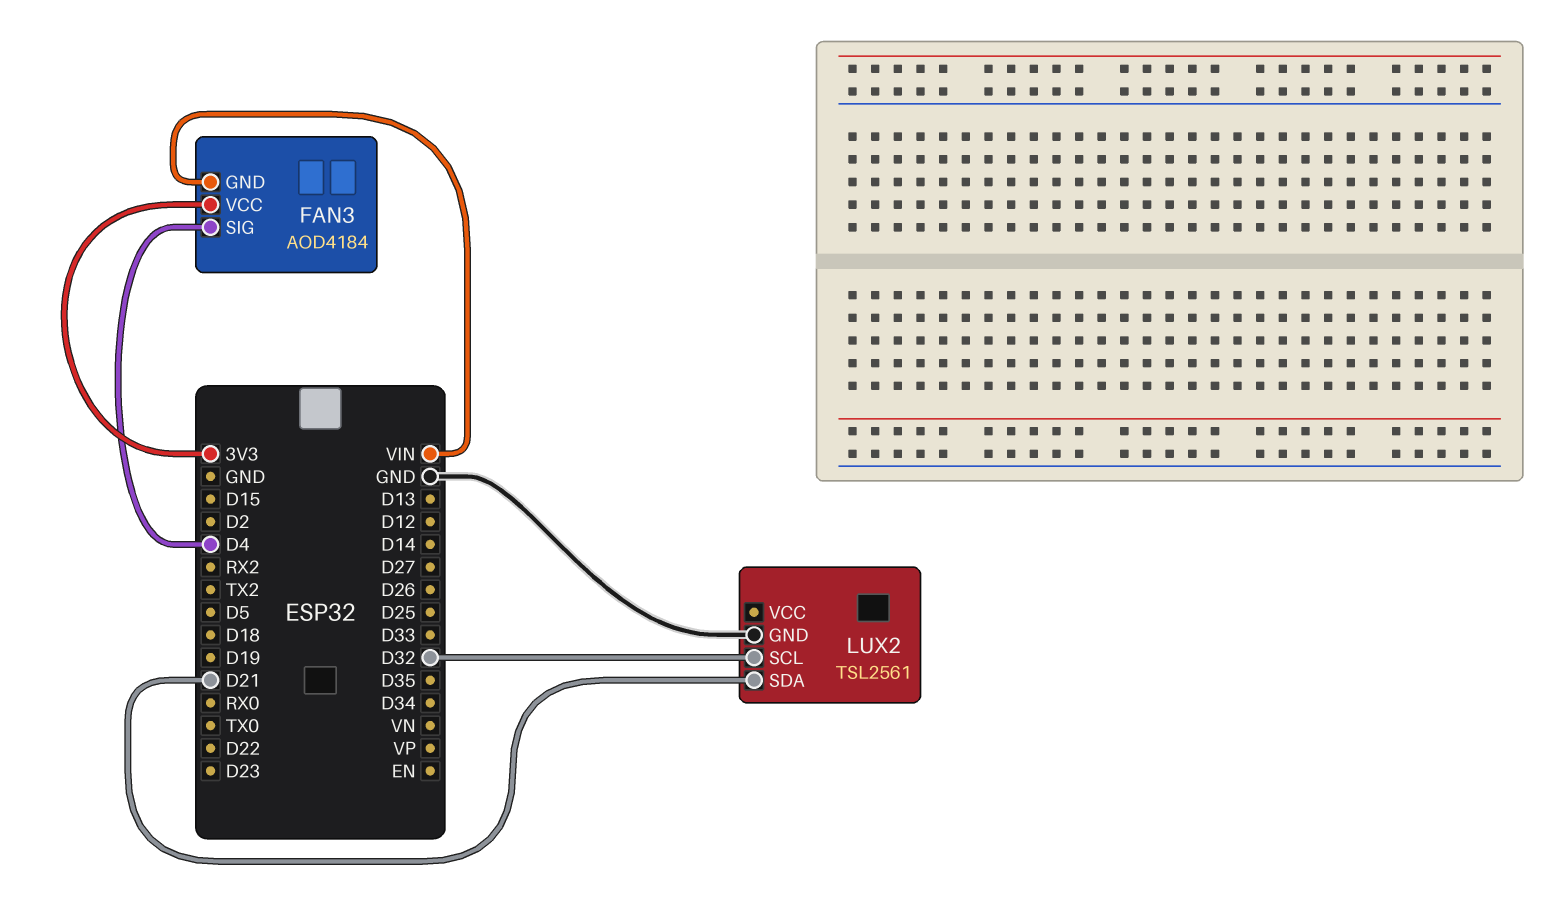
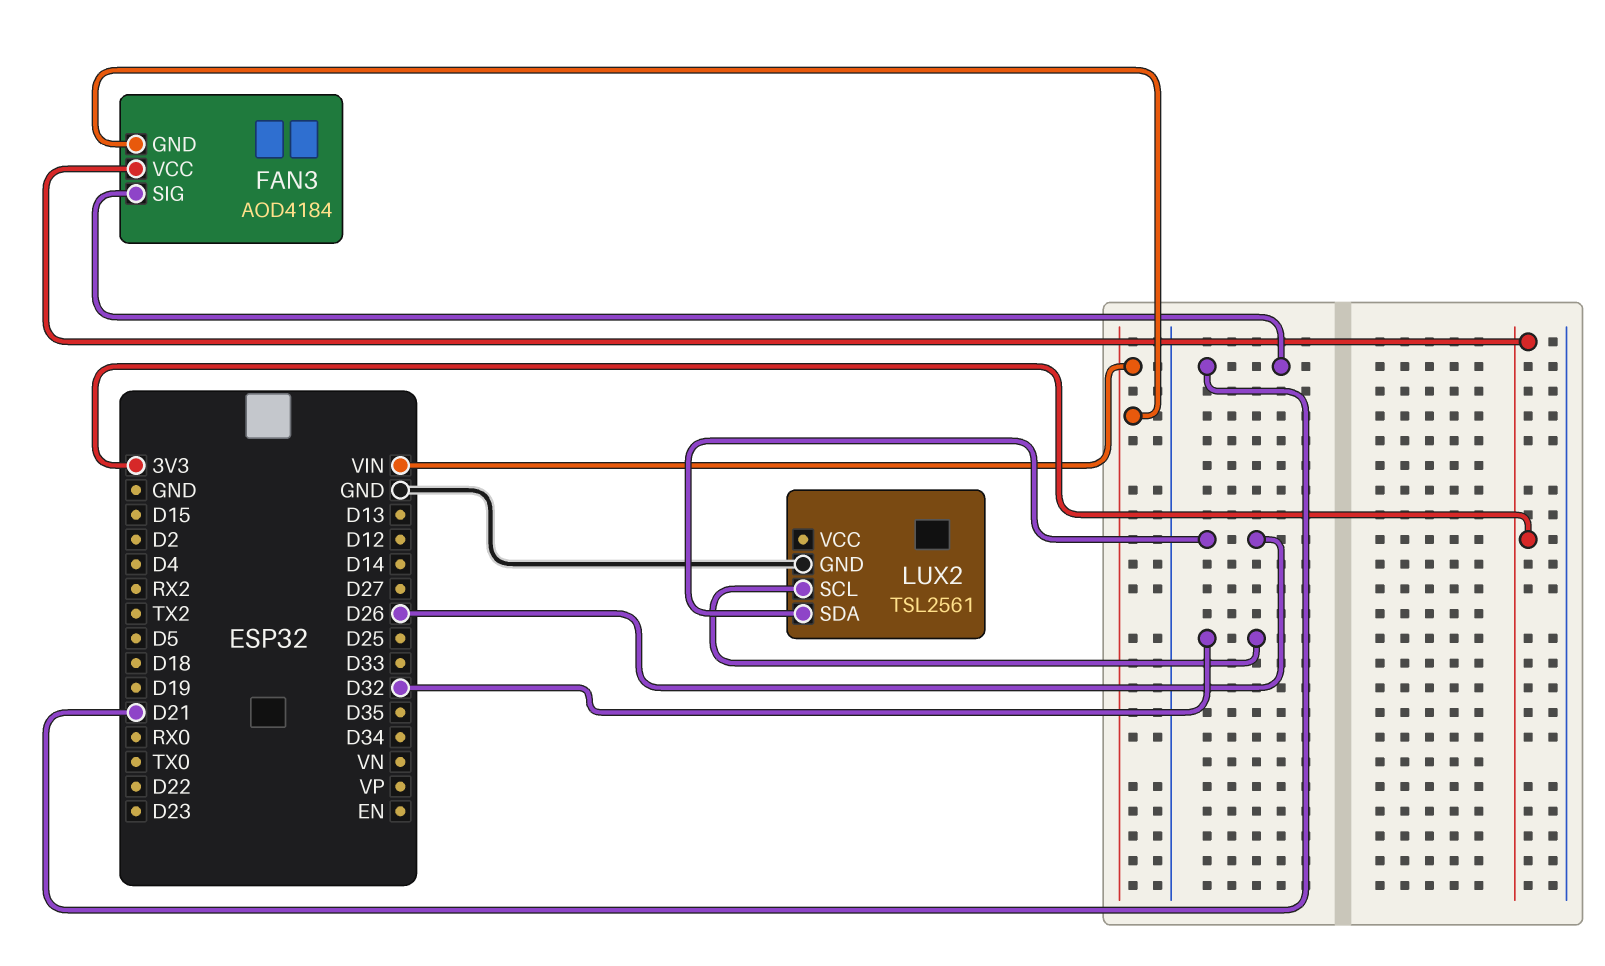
FAN3 pin SIG: D4 -> D21
LUX2 pin SDA: D21 -> D26

